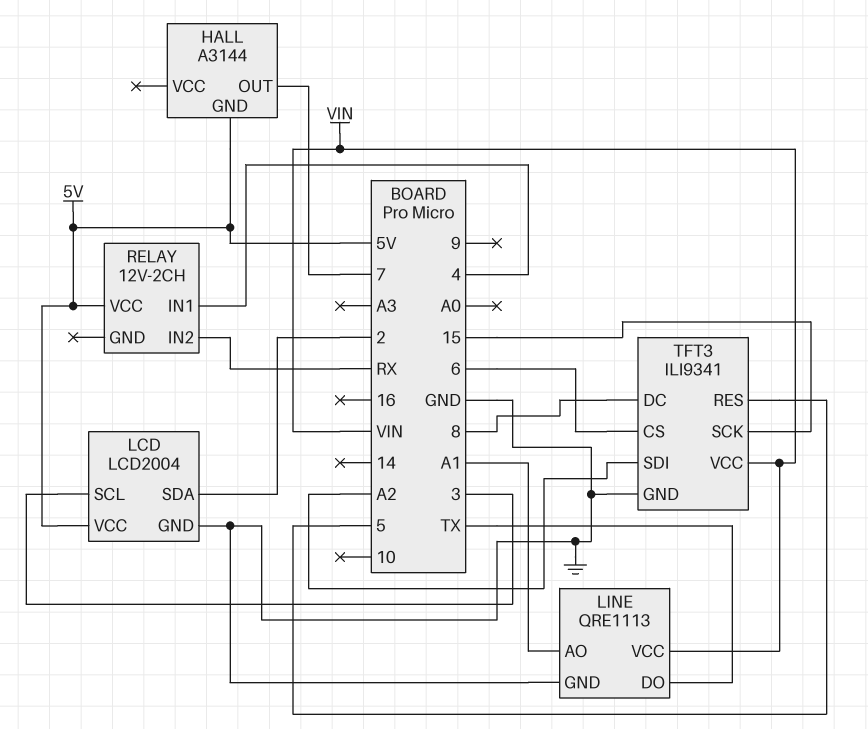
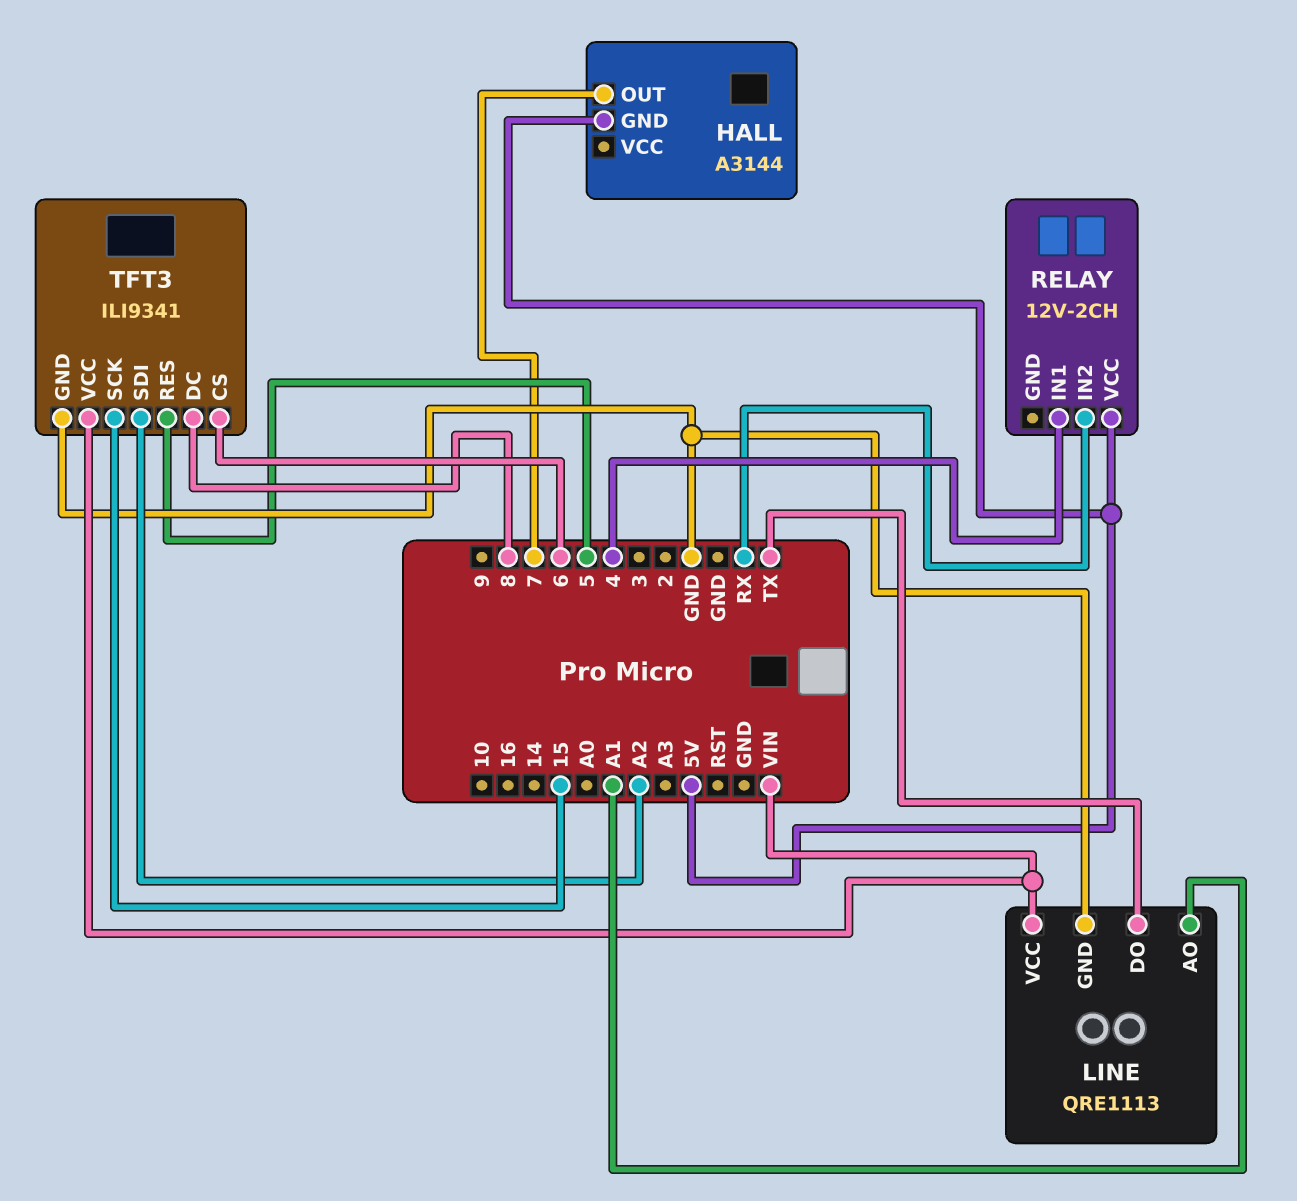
LCD: LCD2004 -> none
LCD pin GND: GND -> none
LCD pin SCL: 3 -> none
LCD pin SDA: 2 -> none
LCD pin VCC: 5V -> none

